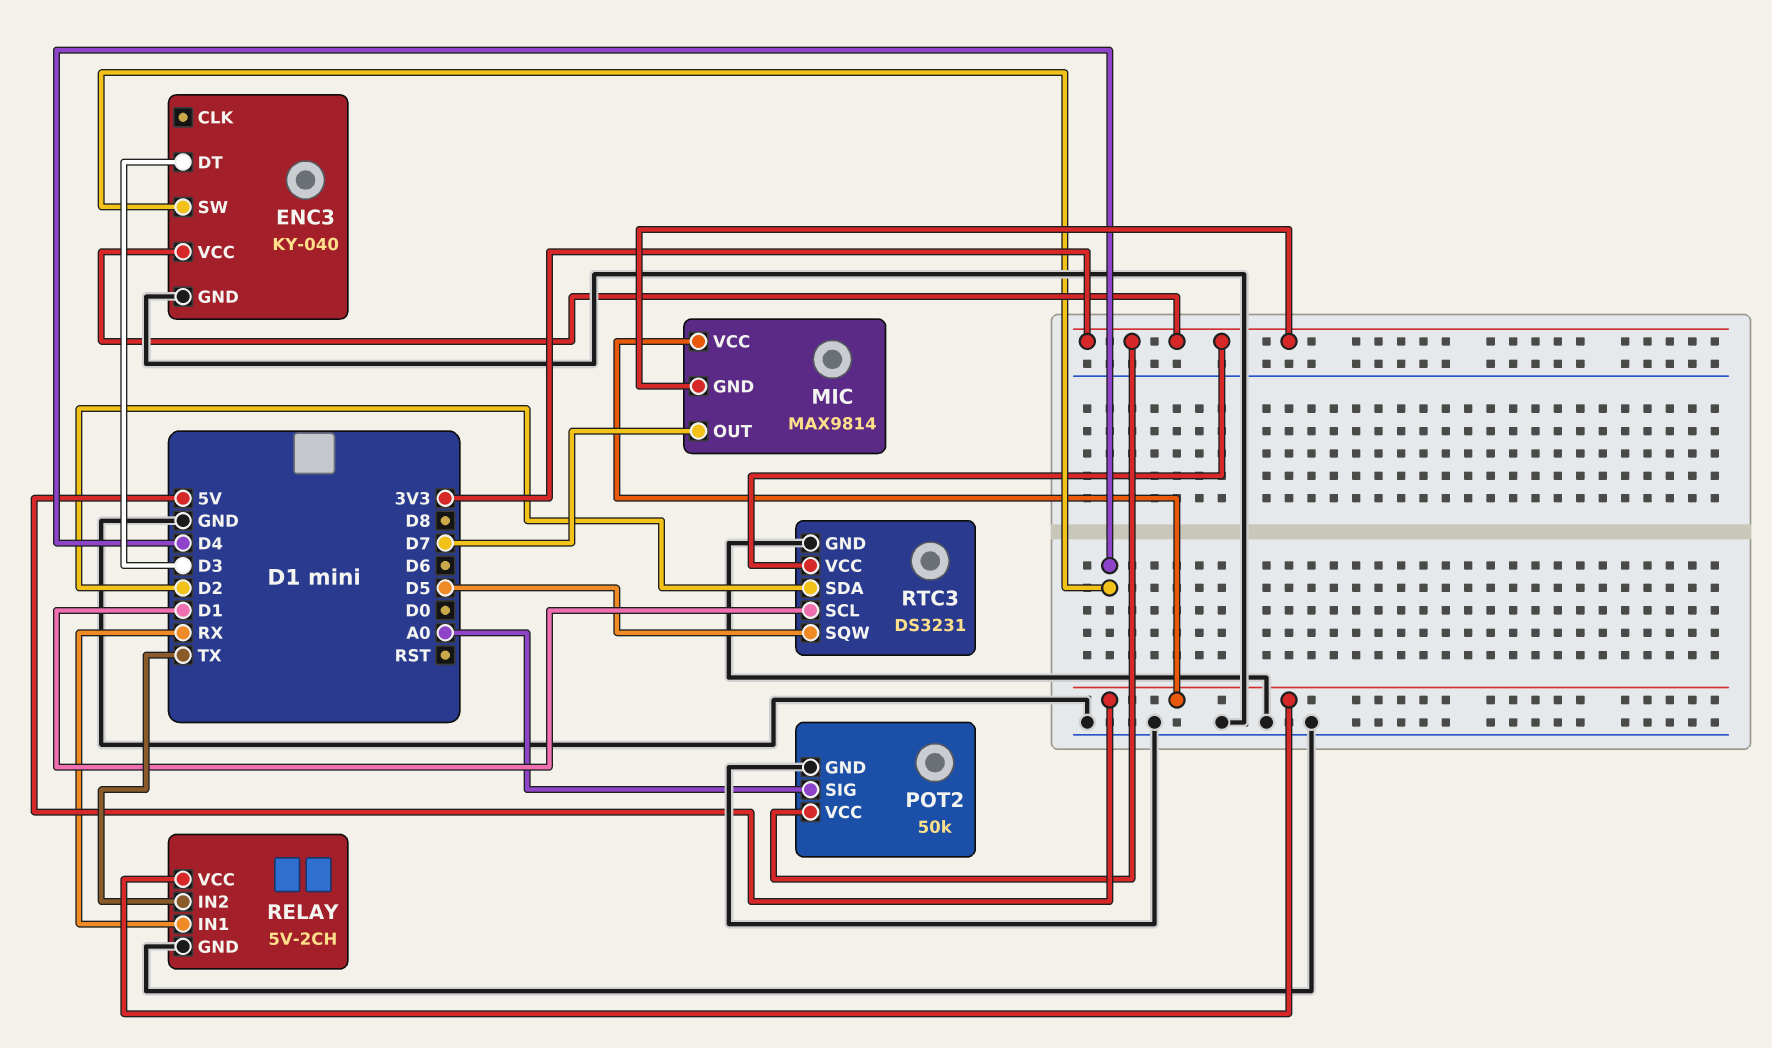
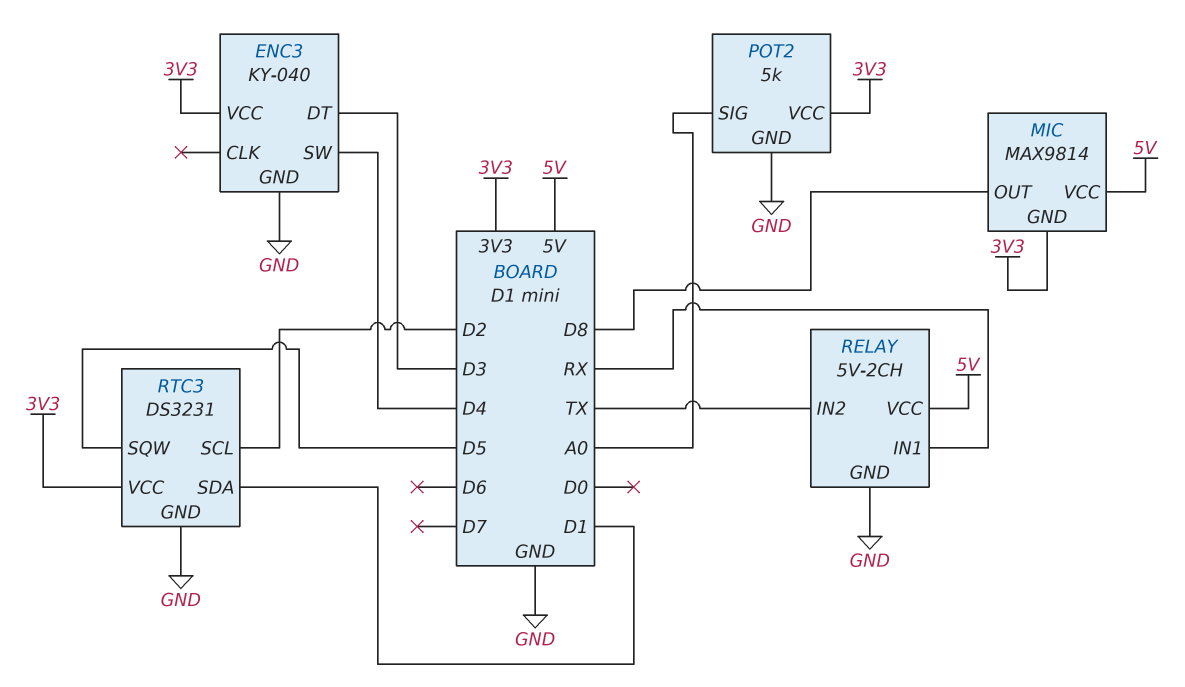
MIC pin OUT: D7 -> D8
POT2: 50k -> 5k
RTC3 pin SCL: D1 -> D2
RTC3 pin SDA: D2 -> D1

